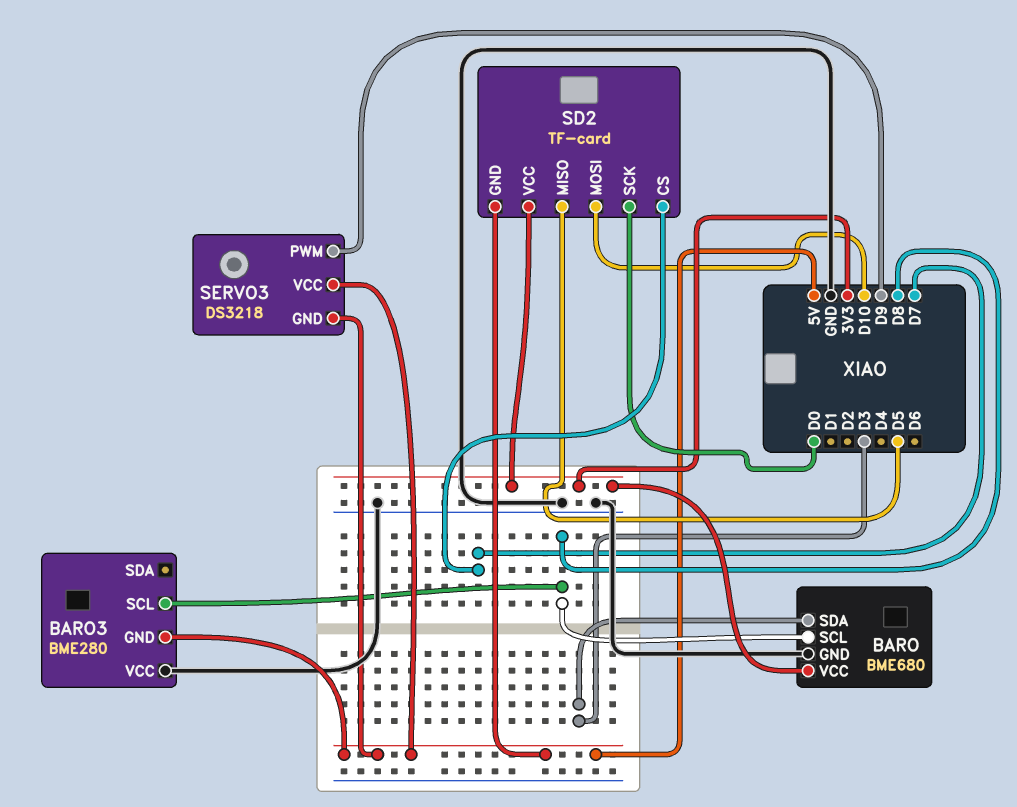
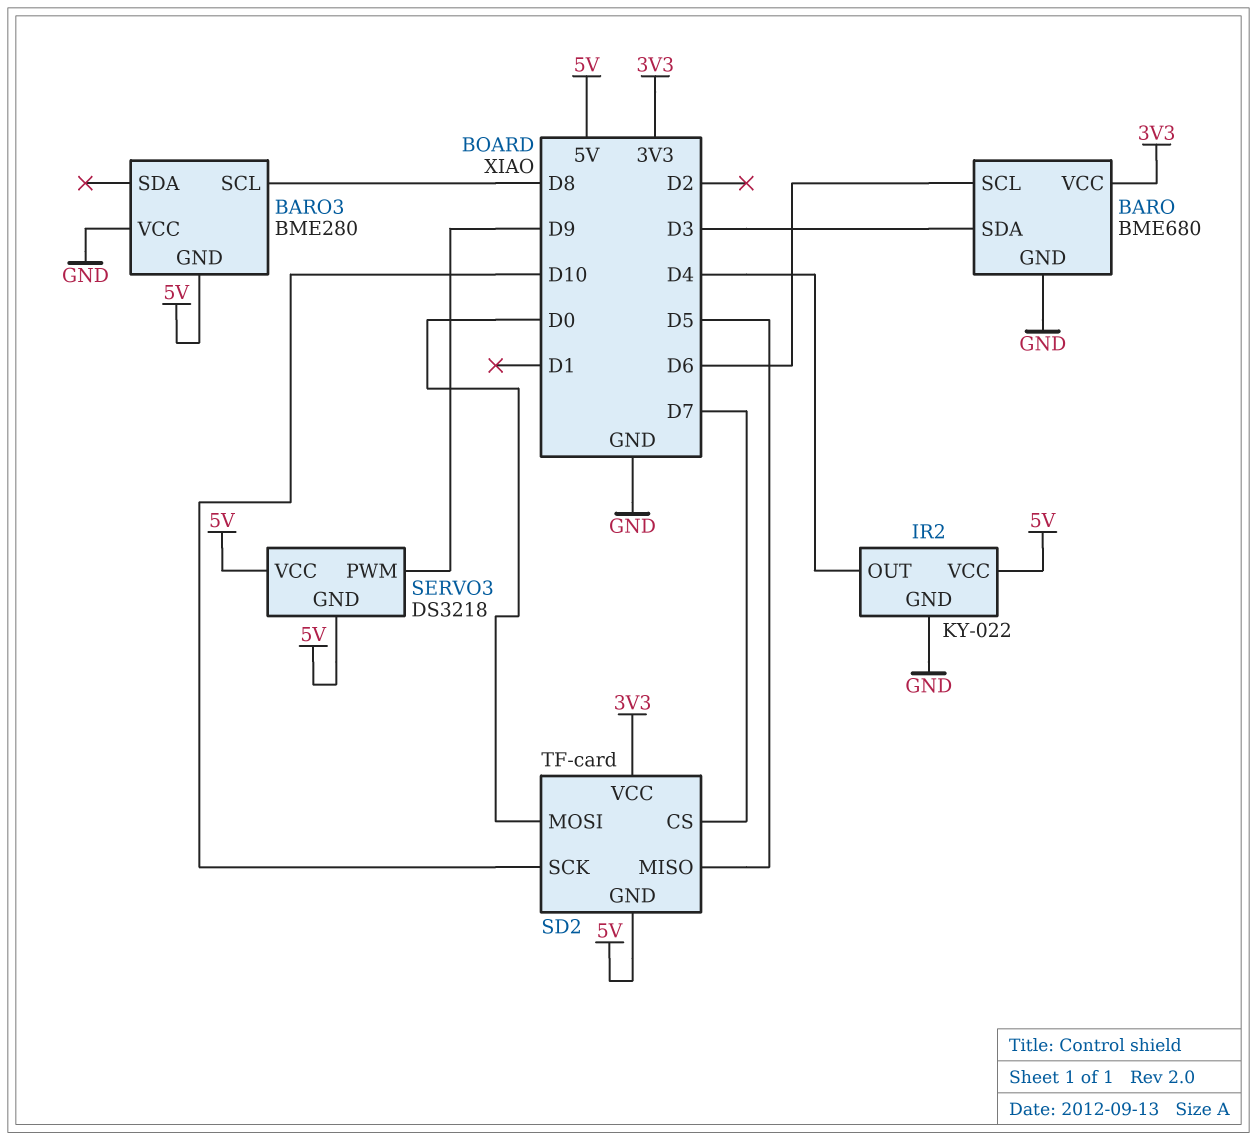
BARO pin SCL: D8 -> D6
IR2: none -> KY-022
IR2 pin GND: none -> GND
IR2 pin OUT: none -> D4
IR2 pin VCC: none -> 5V
SD2 pin MOSI: D10 -> D0
SD2 pin SCK: D0 -> D10

